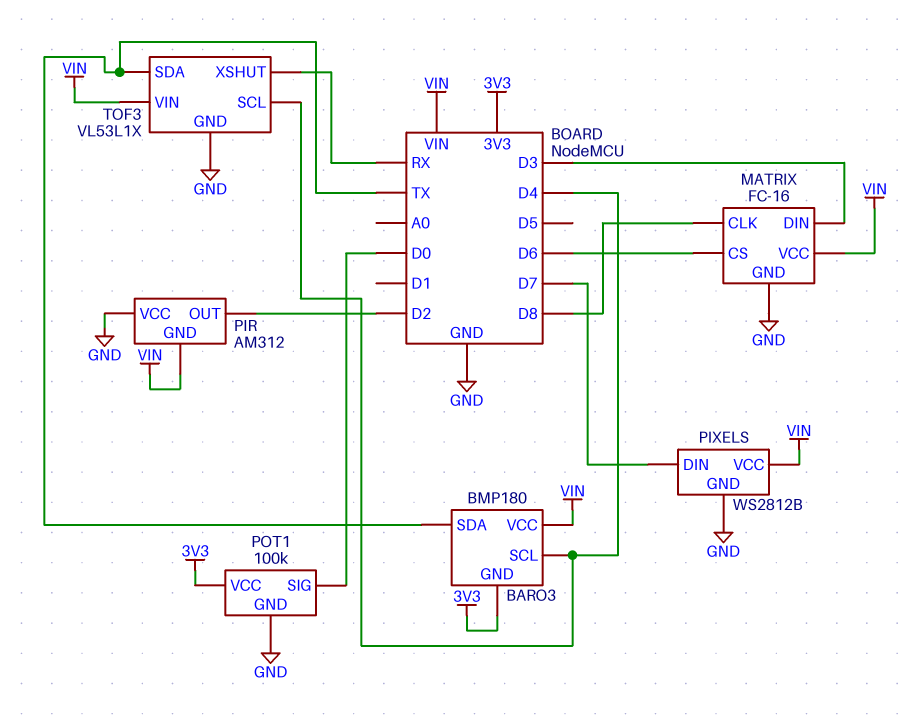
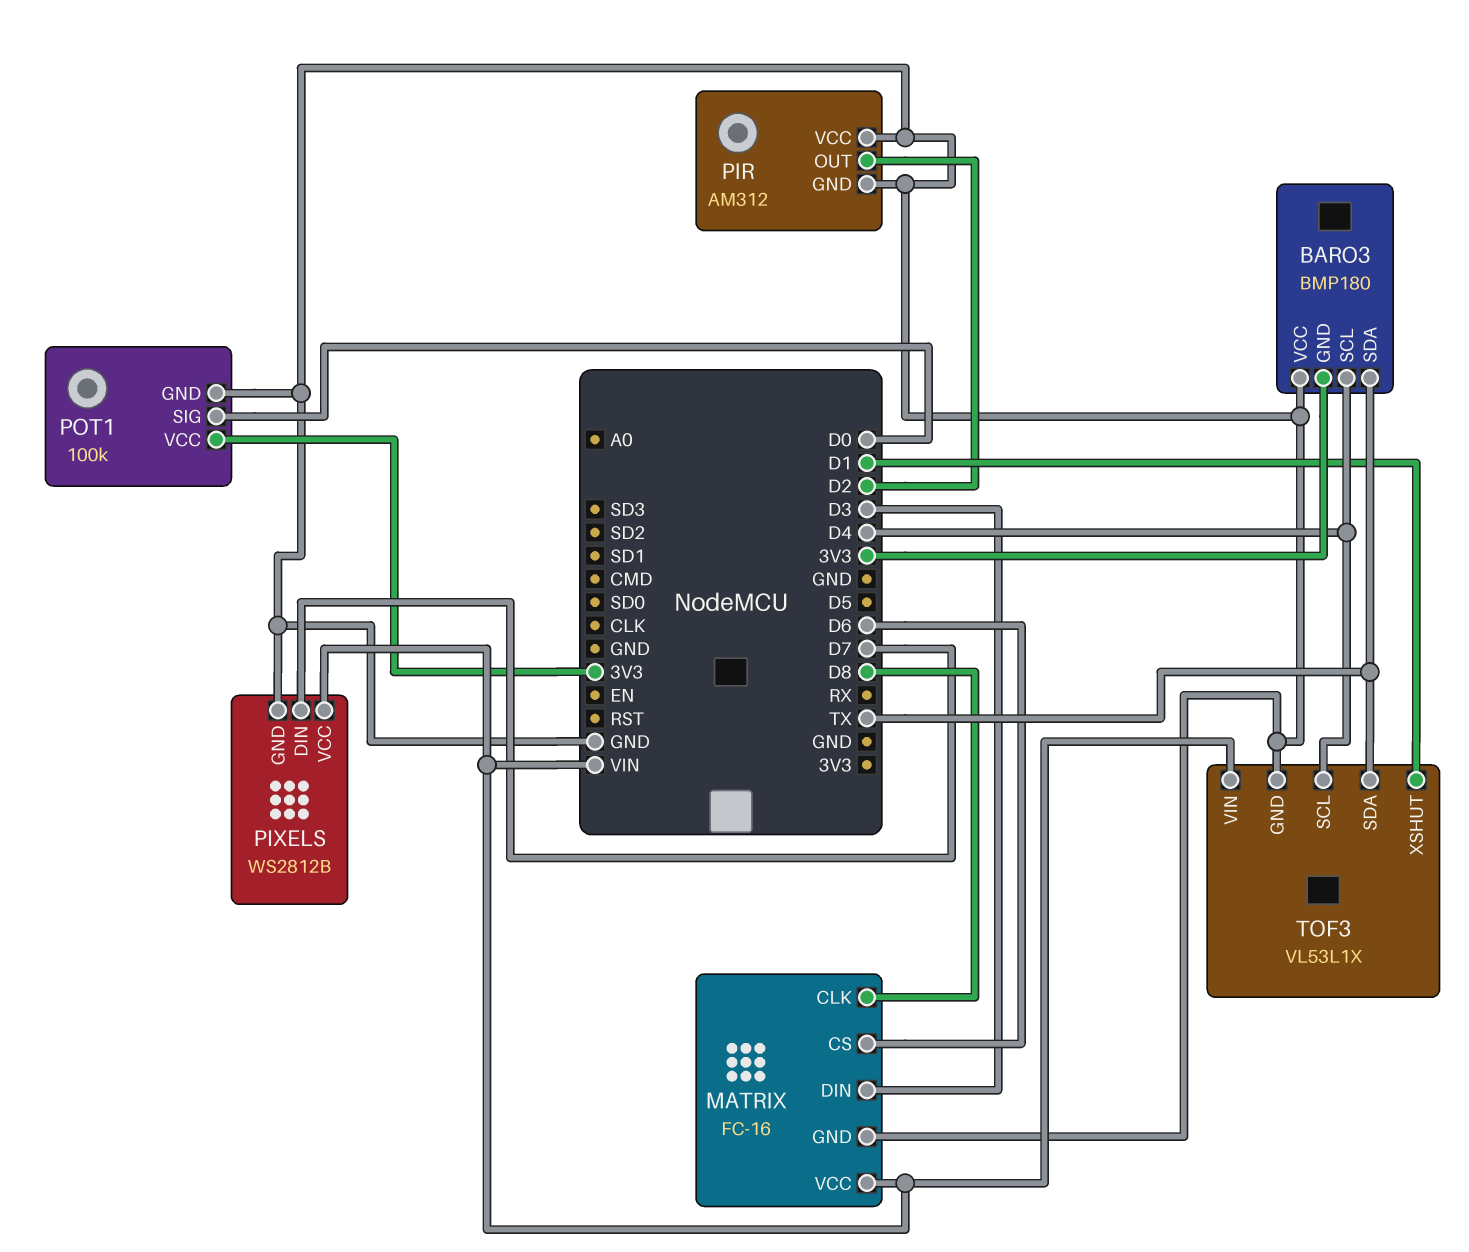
BARO3 pin VCC: VIN -> GND
PIR pin GND: VIN -> GND
TOF3 pin XSHUT: RX -> D1

